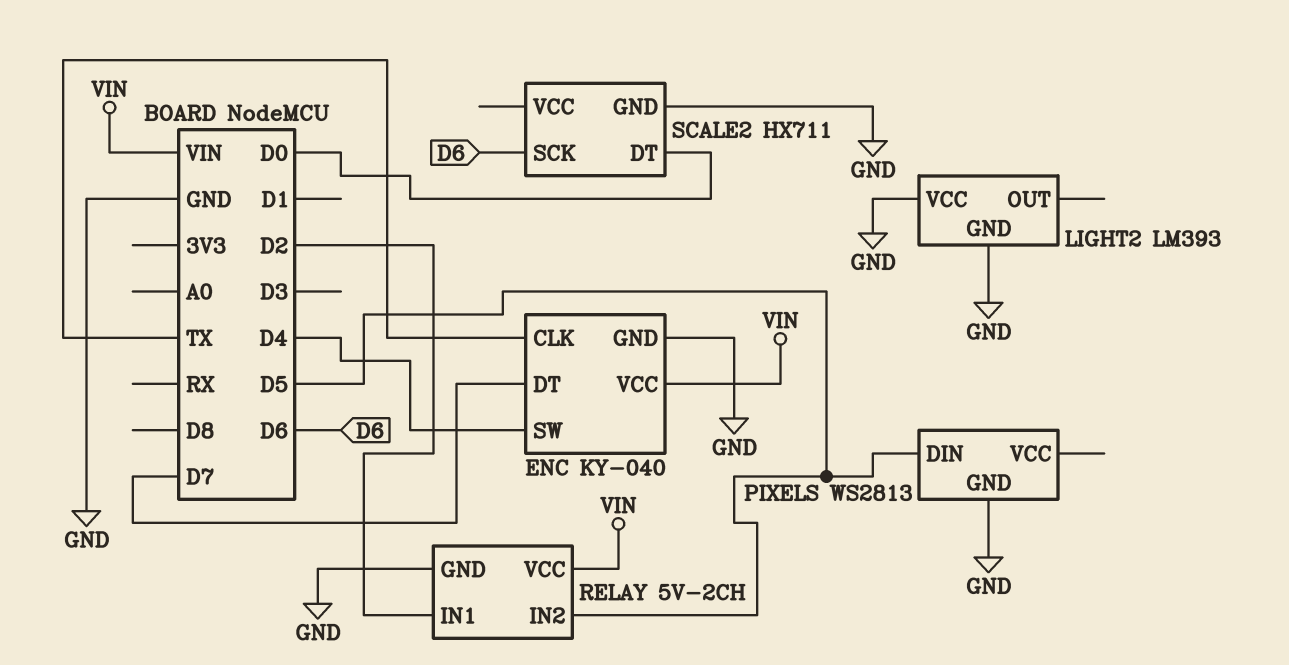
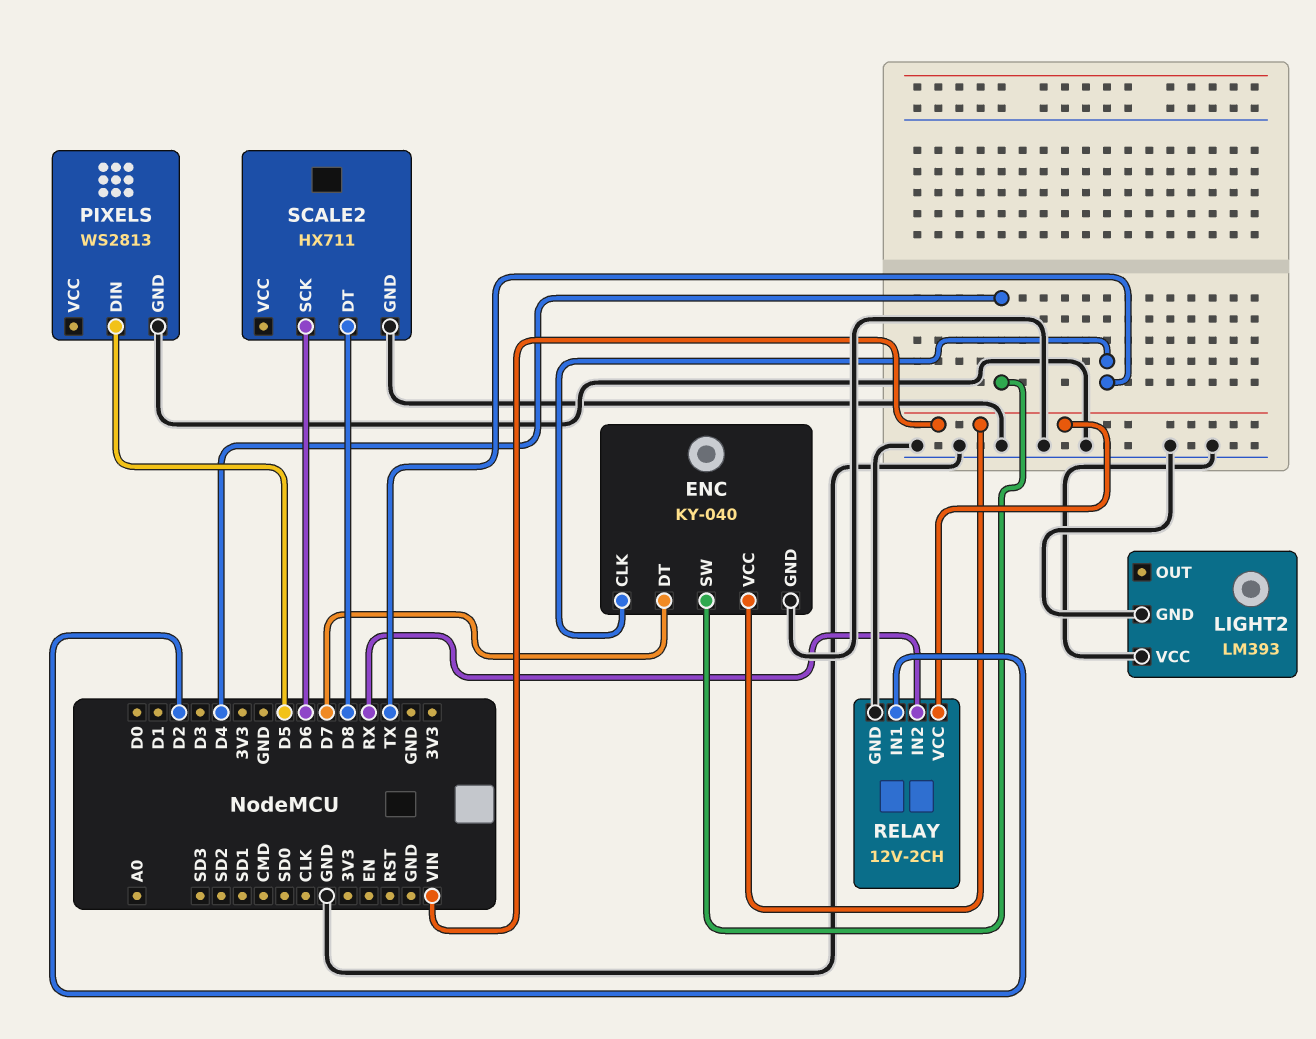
RELAY: 5V-2CH -> 12V-2CH
RELAY pin IN2: D5 -> RX
SCALE2 pin DT: D0 -> D8

